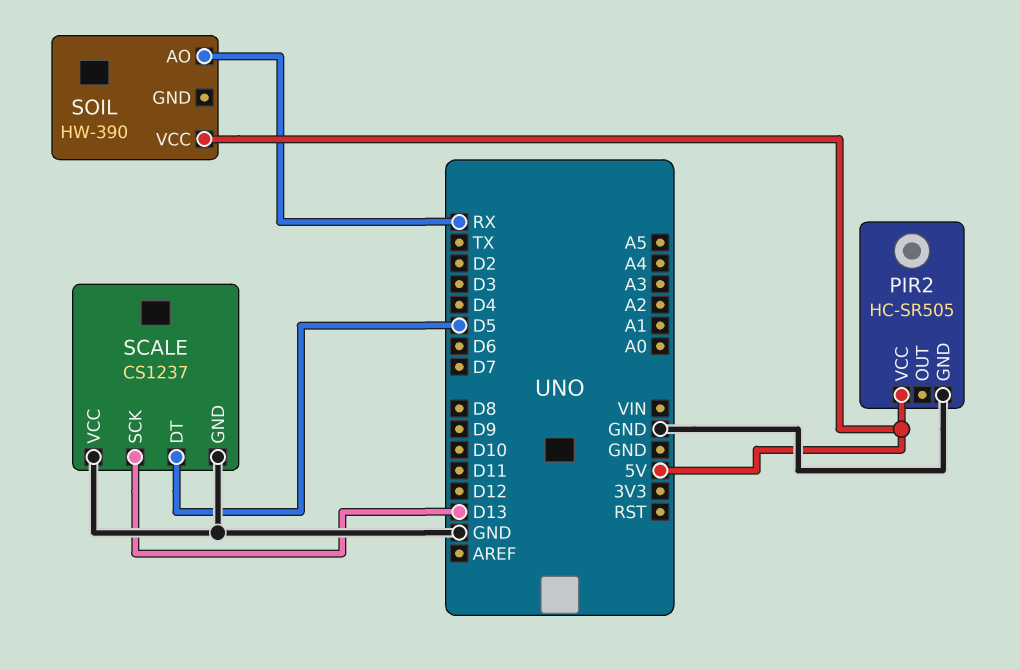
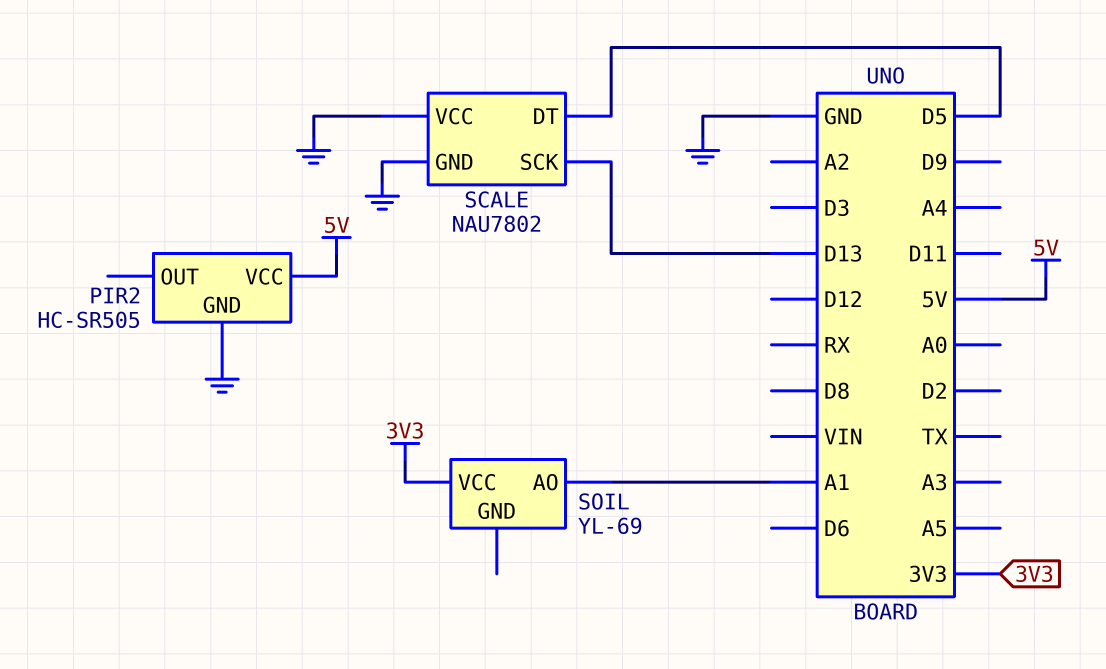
SCALE: CS1237 -> NAU7802
SOIL: HW-390 -> YL-69
SOIL pin AO: RX -> A1
SOIL pin VCC: 5V -> 3V3

